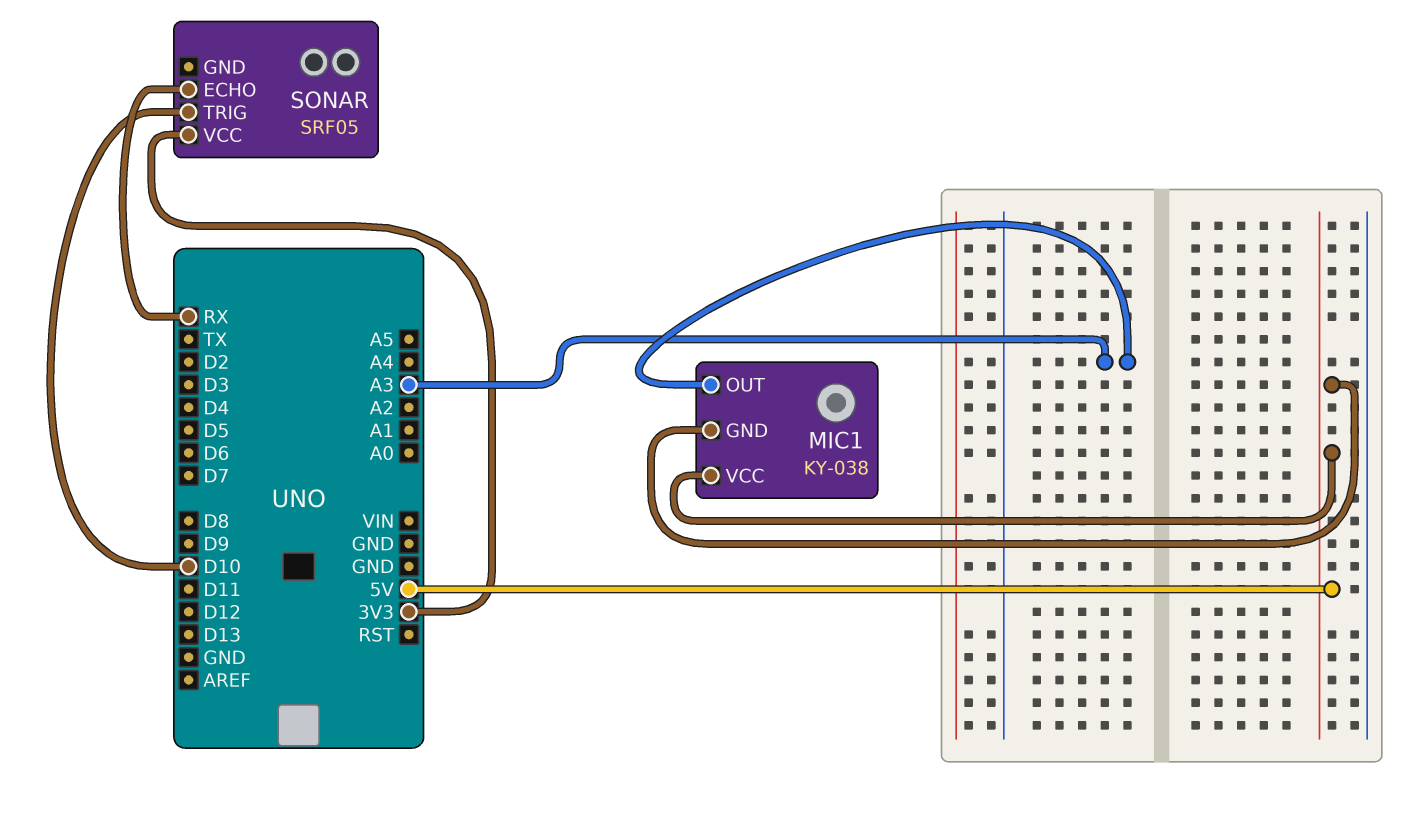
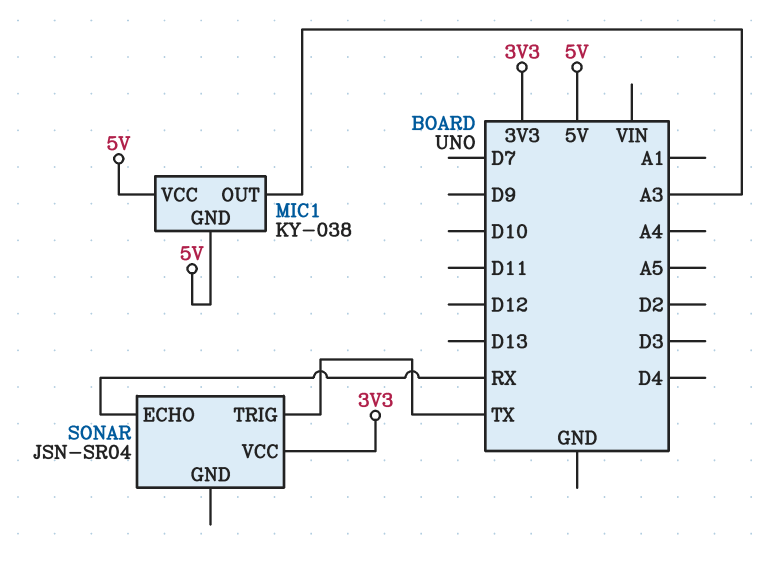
SONAR: SRF05 -> JSN-SR04
SONAR pin TRIG: D10 -> TX

